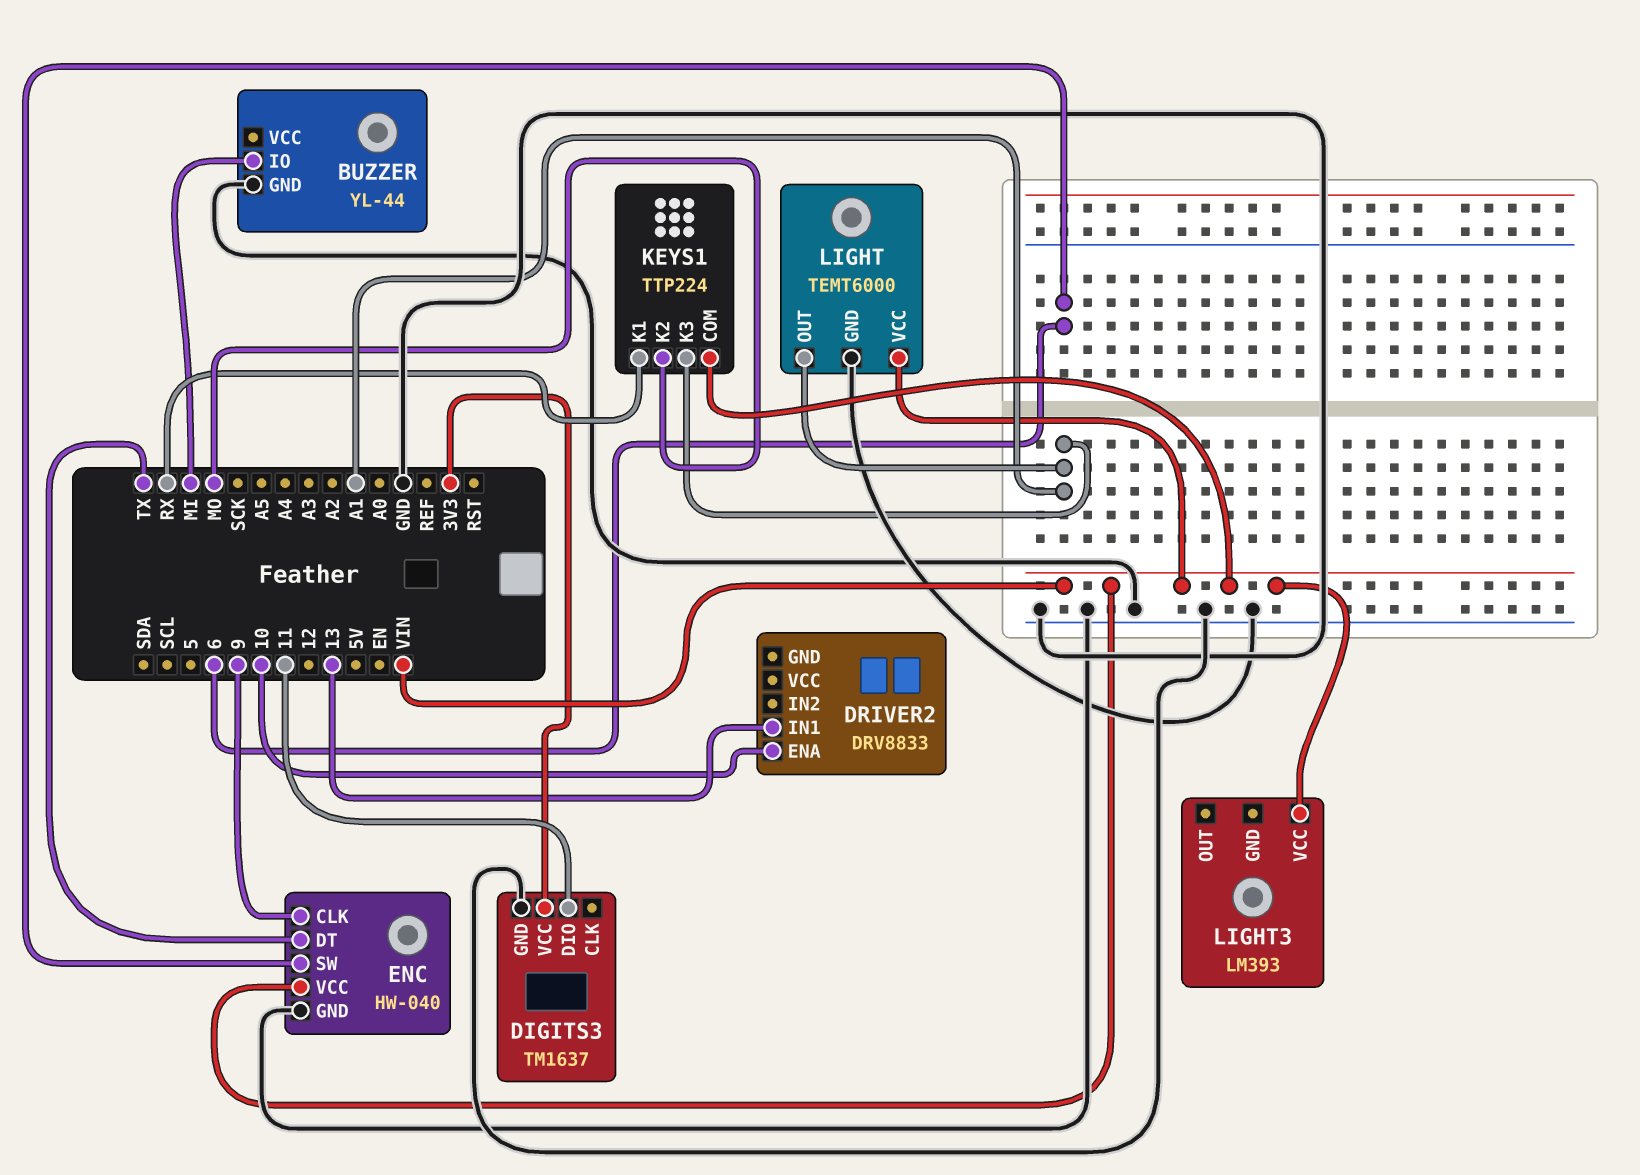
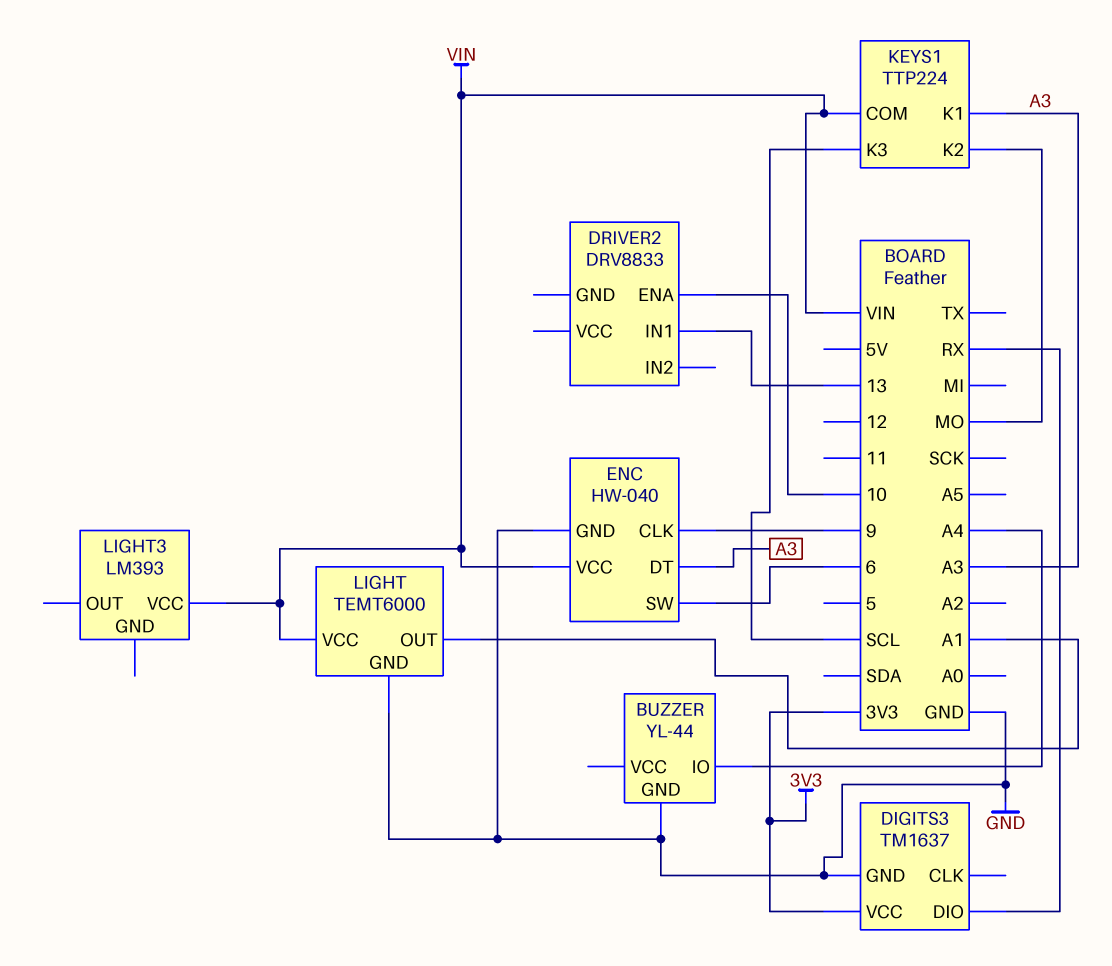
BUZZER pin IO: MI -> A4
DIGITS3 pin DIO: 11 -> RX
ENC pin DT: TX -> A3
KEYS1 pin K1: RX -> A3
KEYS1 pin K3: A1 -> SCL

